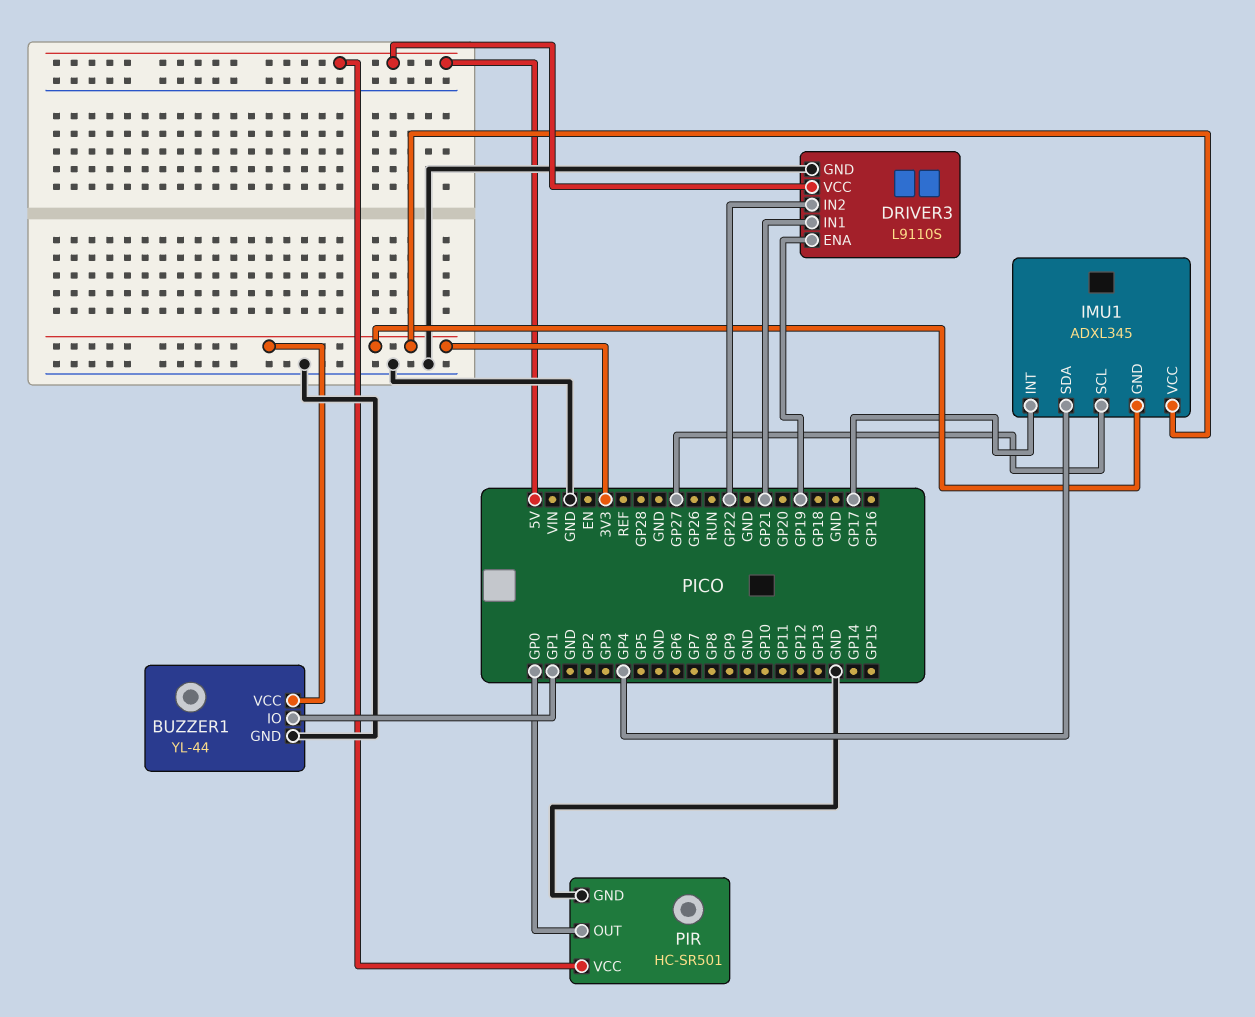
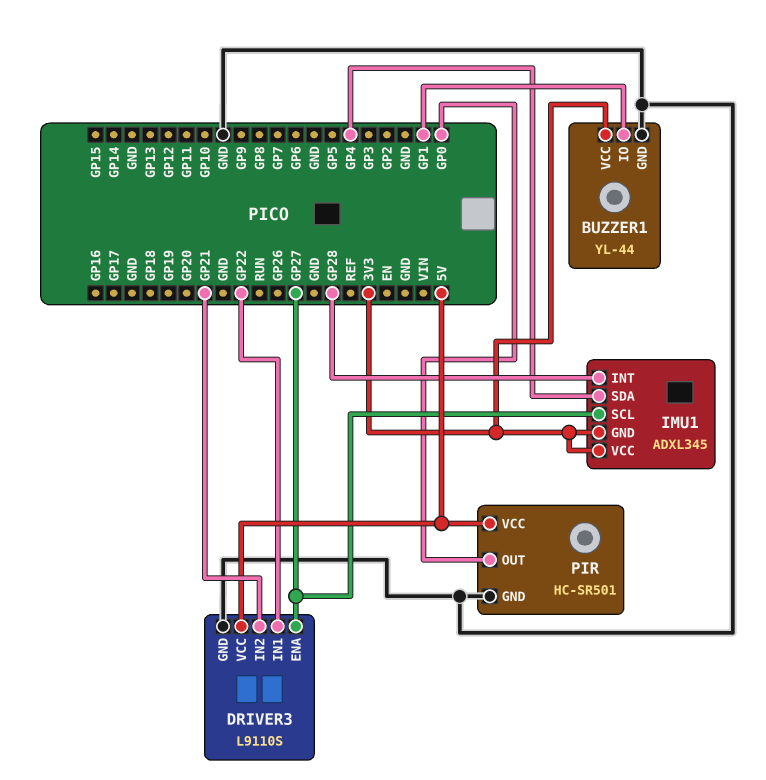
DRIVER3 pin ENA: GP19 -> GP27
DRIVER3 pin IN1: GP21 -> GP22
DRIVER3 pin IN2: GP22 -> GP21
IMU1 pin INT: GP17 -> GP28

